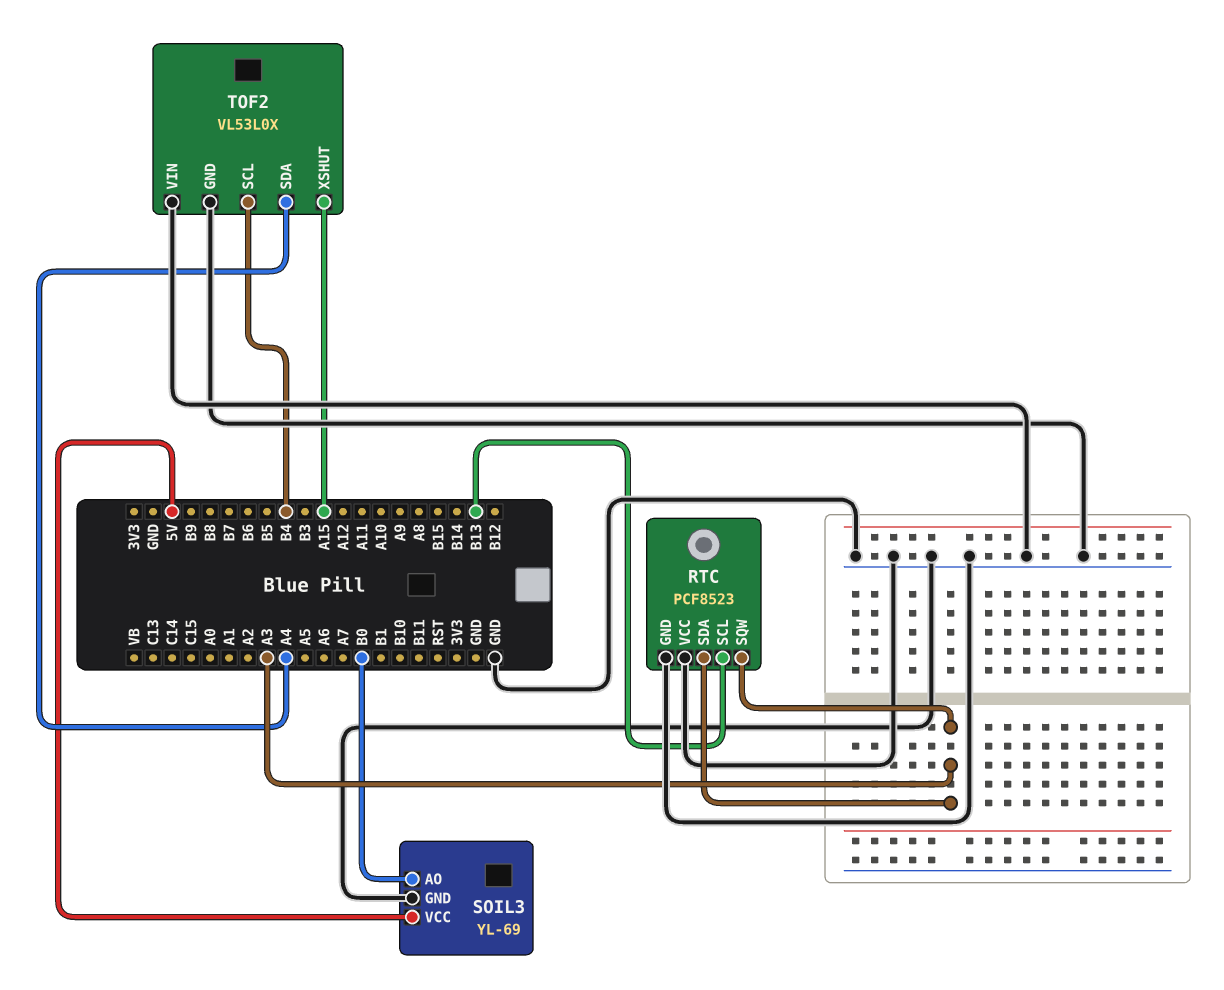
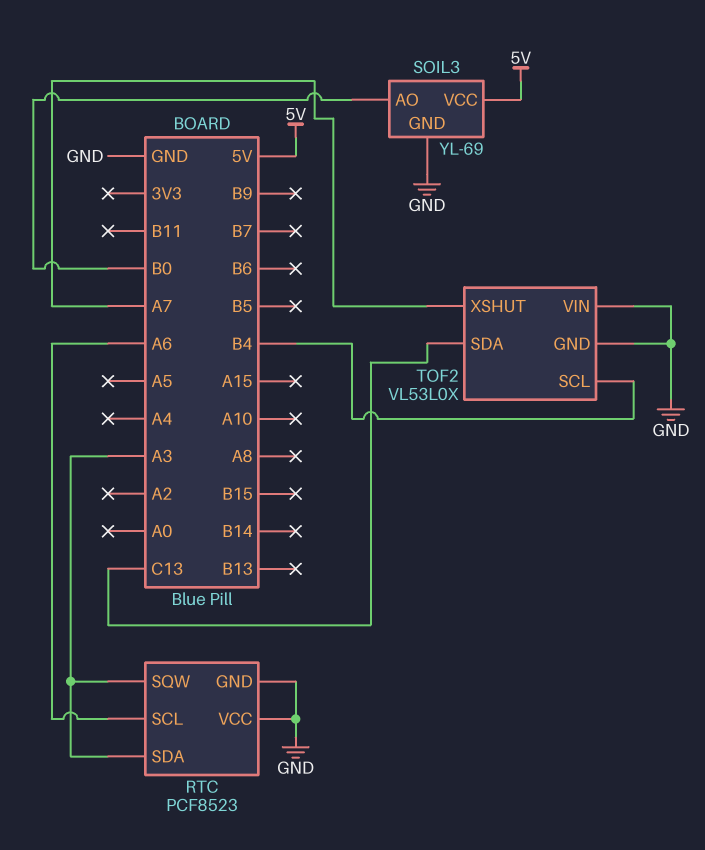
RTC pin SCL: B13 -> A6
TOF2 pin SDA: A4 -> C13
TOF2 pin XSHUT: A15 -> A7

